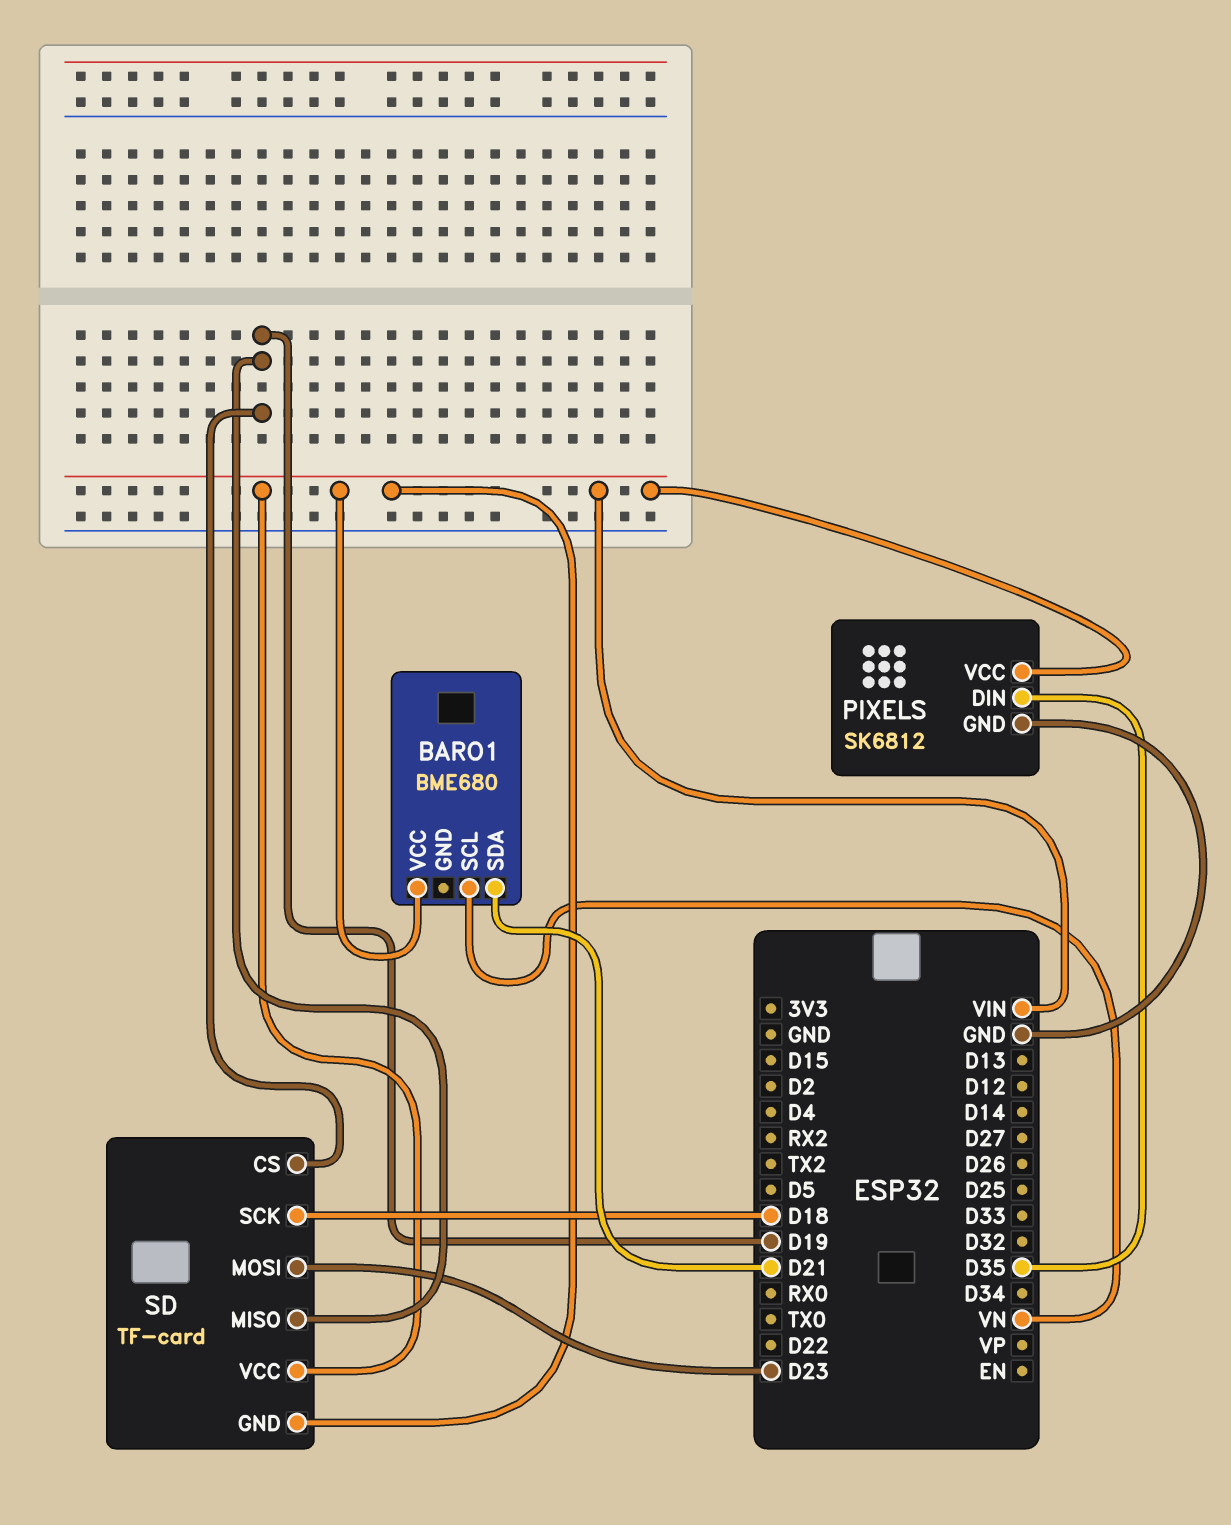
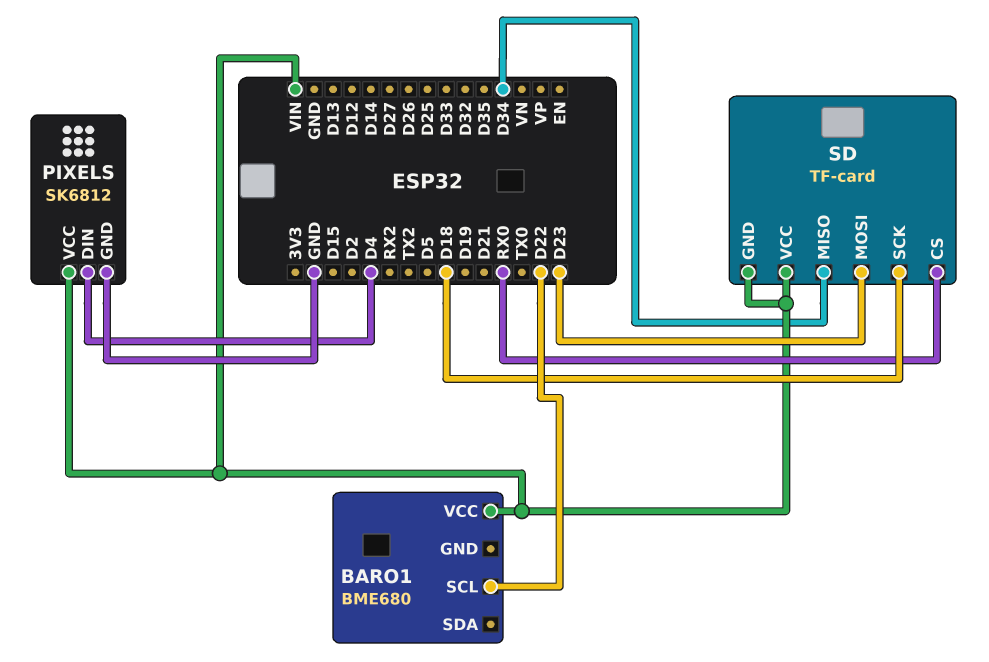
BARO1 pin SCL: VN -> D22
BARO1 pin SDA: D21 -> none
PIXELS pin DIN: D35 -> D4
SD pin CS: D19 -> RX0
SD pin MISO: D19 -> D34

